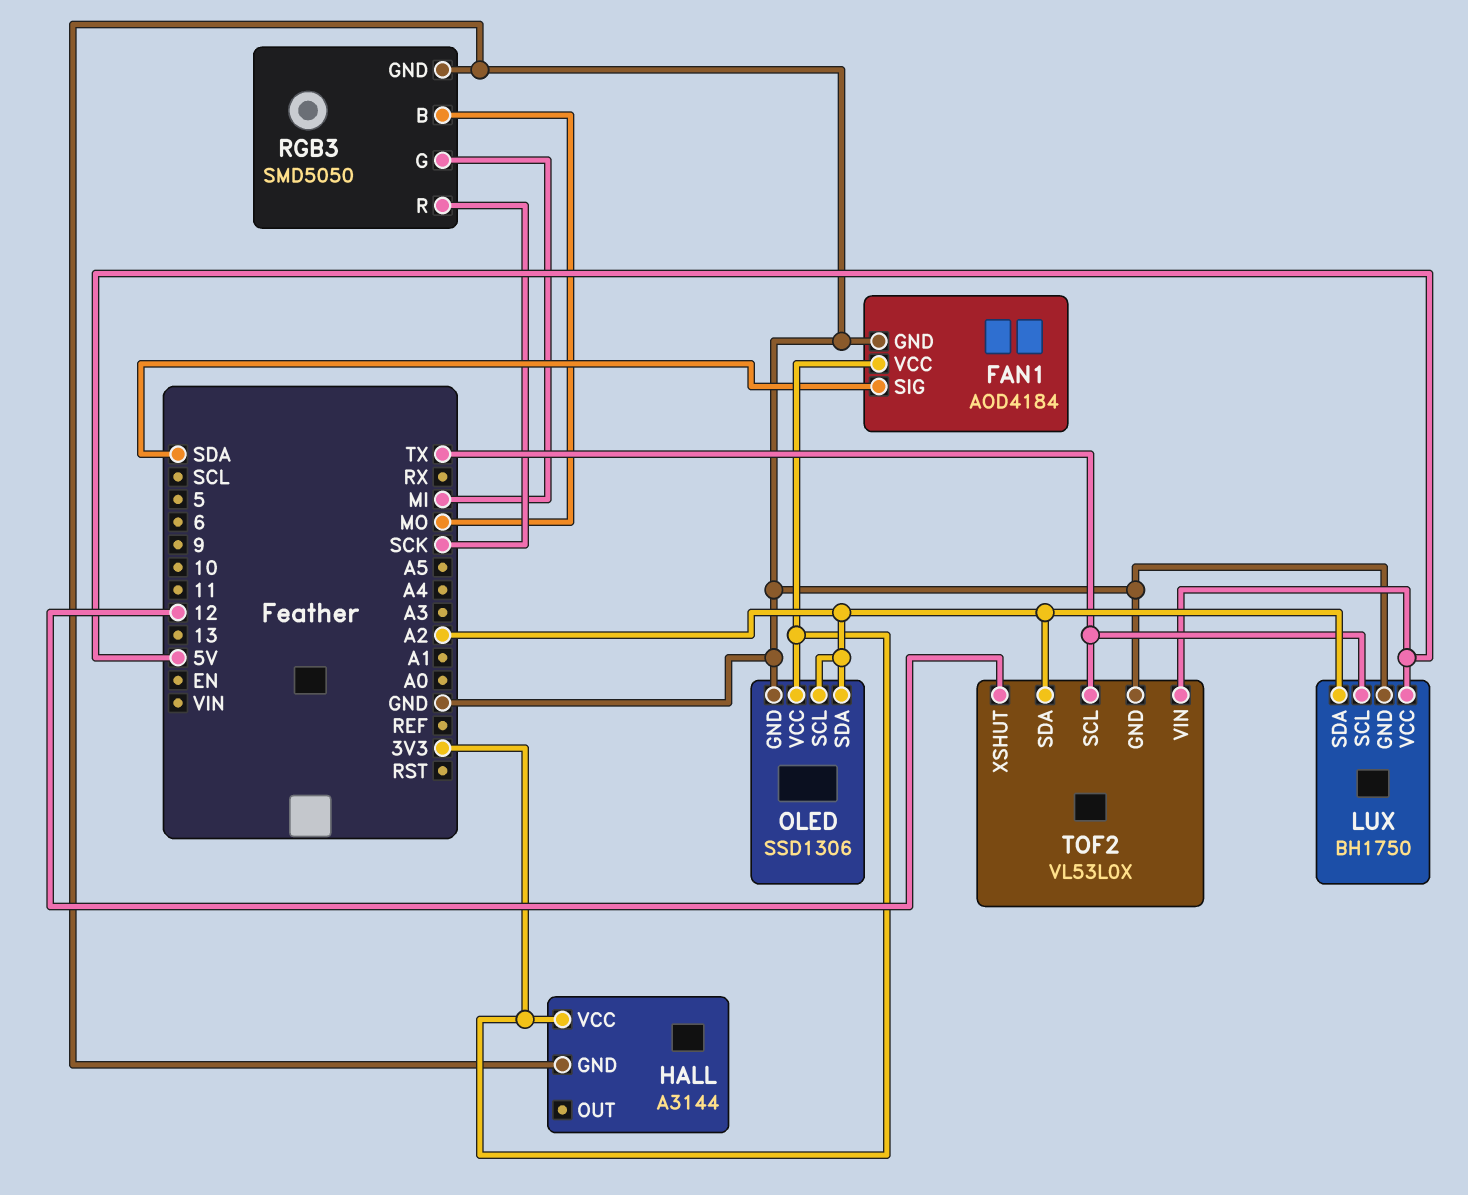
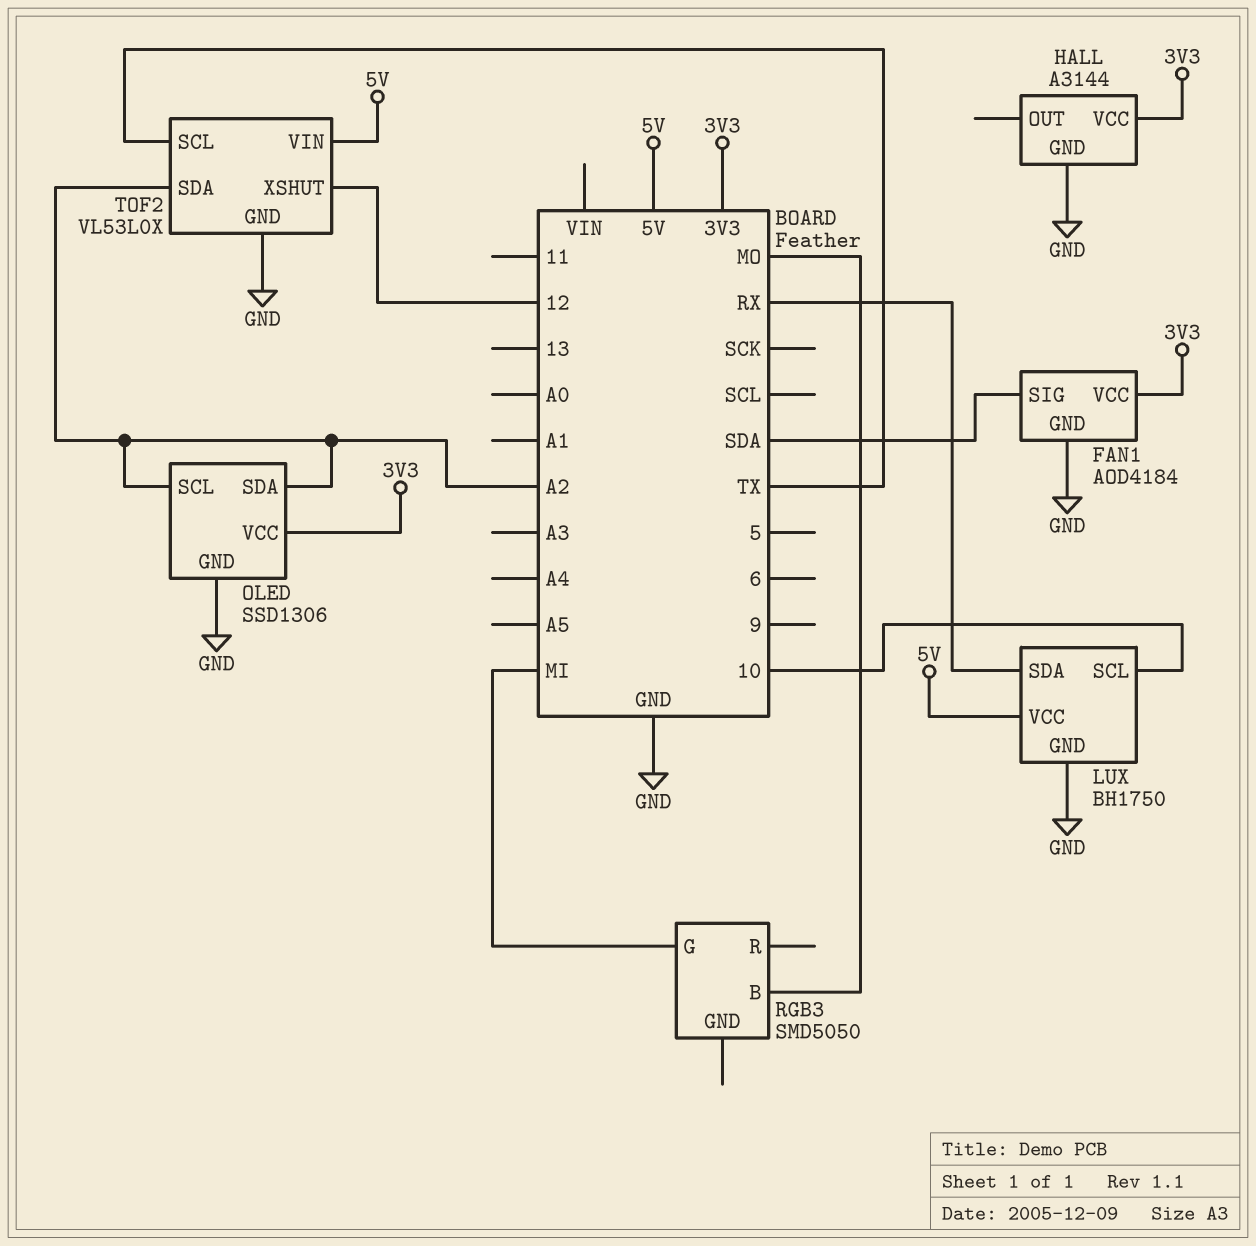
LUX pin SCL: TX -> 10
LUX pin SDA: A2 -> RX
RGB3 pin GND: GND -> none
RGB3 pin R: SCK -> none

